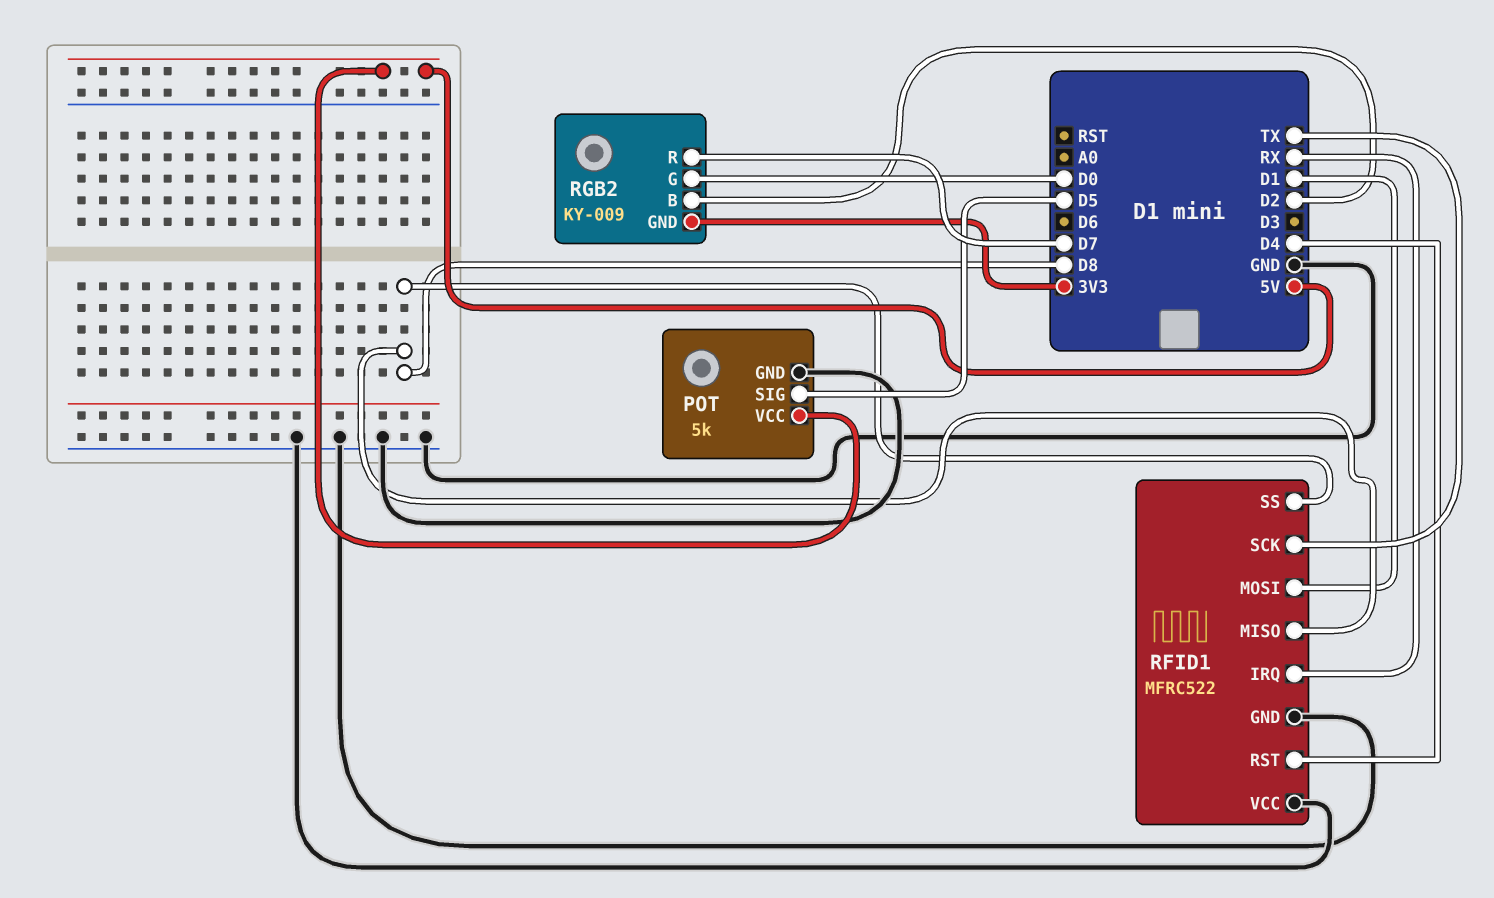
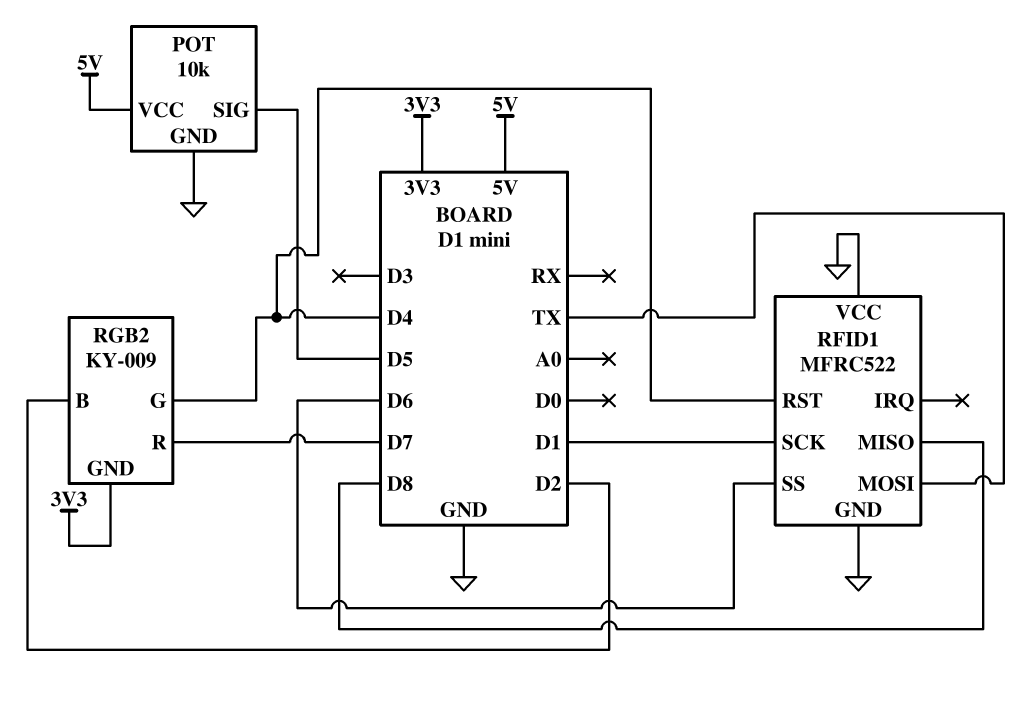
POT: 5k -> 10k
RFID1 pin IRQ: RX -> none
RFID1 pin MOSI: D1 -> TX
RFID1 pin SCK: TX -> D1
RFID1 pin SS: D8 -> D6
RGB2 pin G: D0 -> D4

